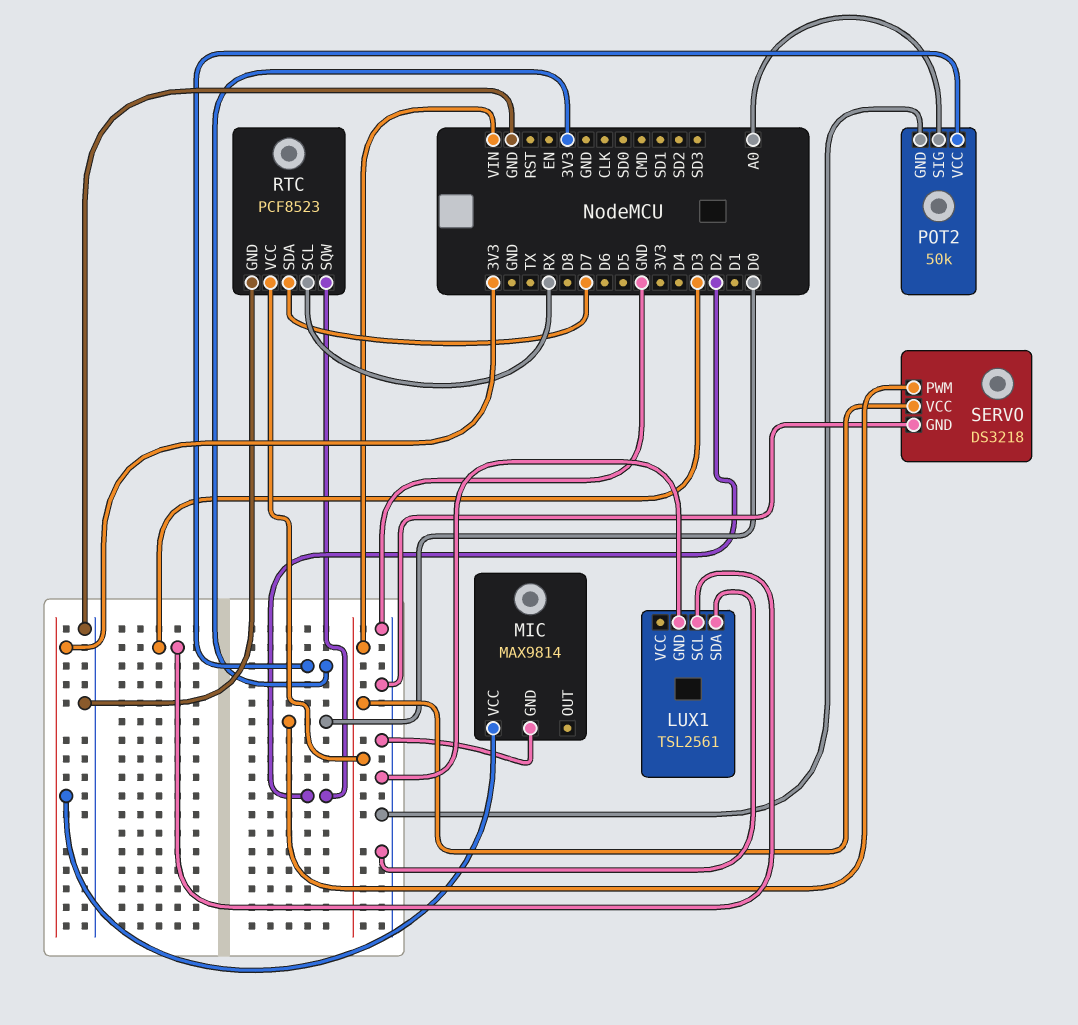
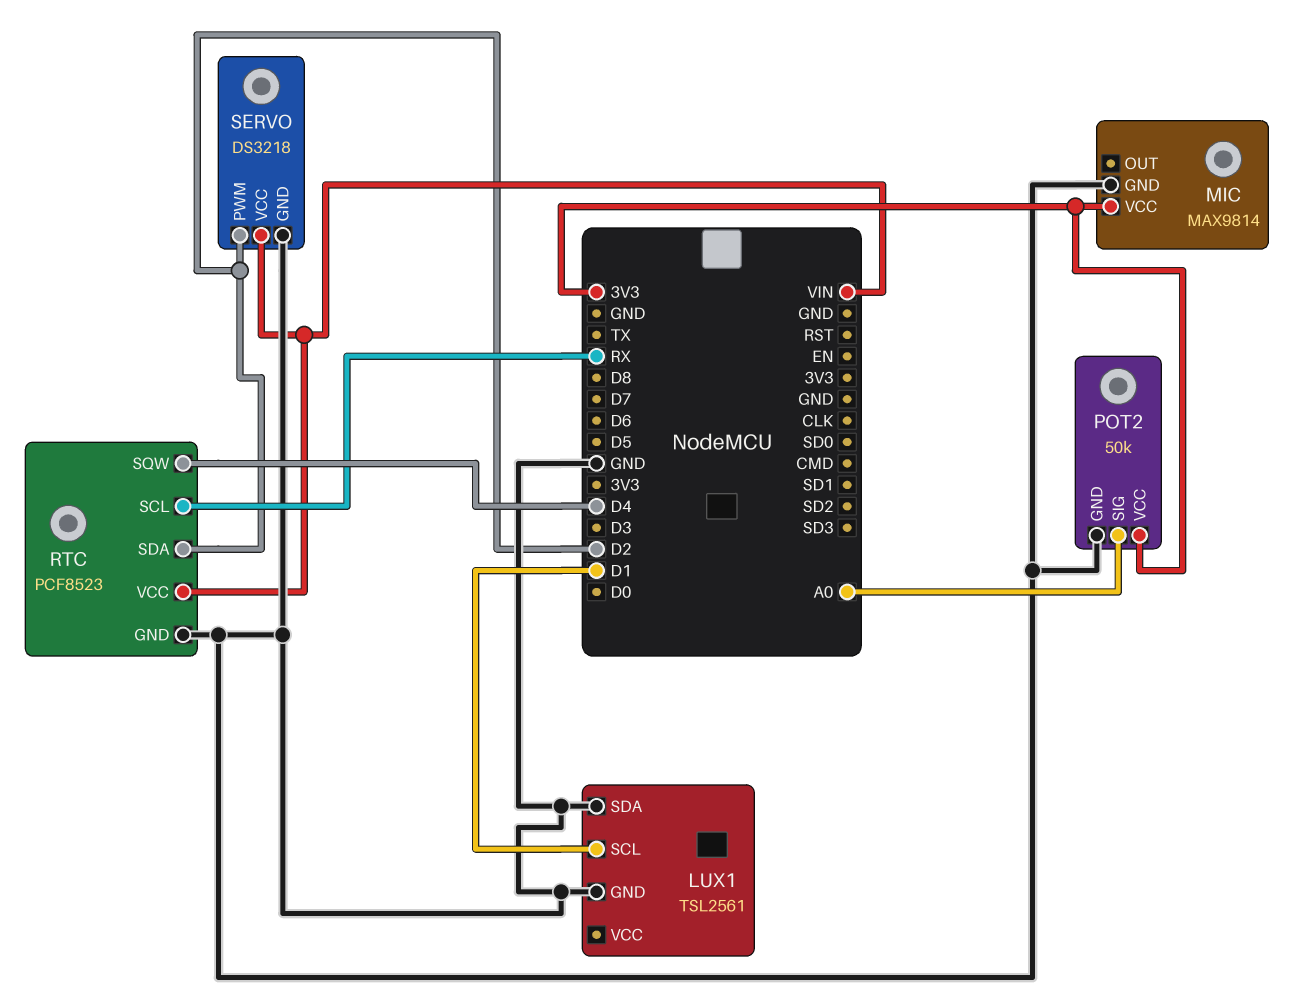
LUX1 pin SCL: D3 -> D1
RTC pin SDA: D7 -> D2
RTC pin SQW: D2 -> D4
SERVO pin PWM: D0 -> D2

